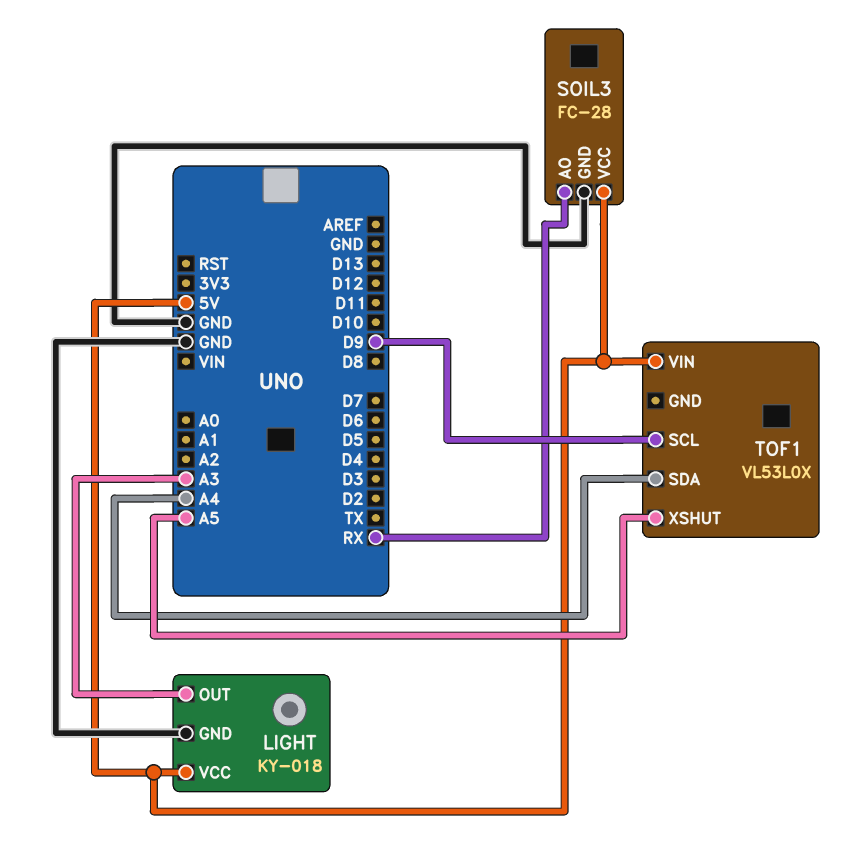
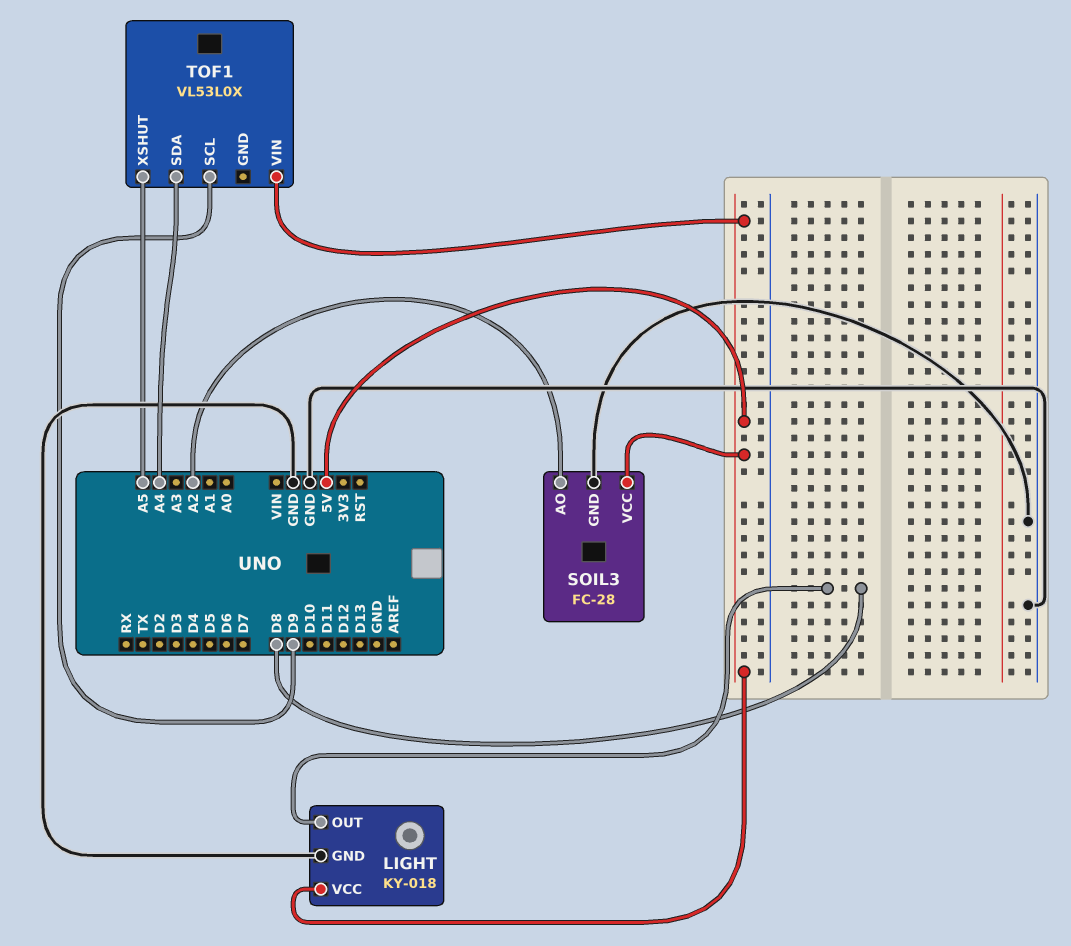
LIGHT pin OUT: A3 -> D8
SOIL3 pin AO: RX -> A2

